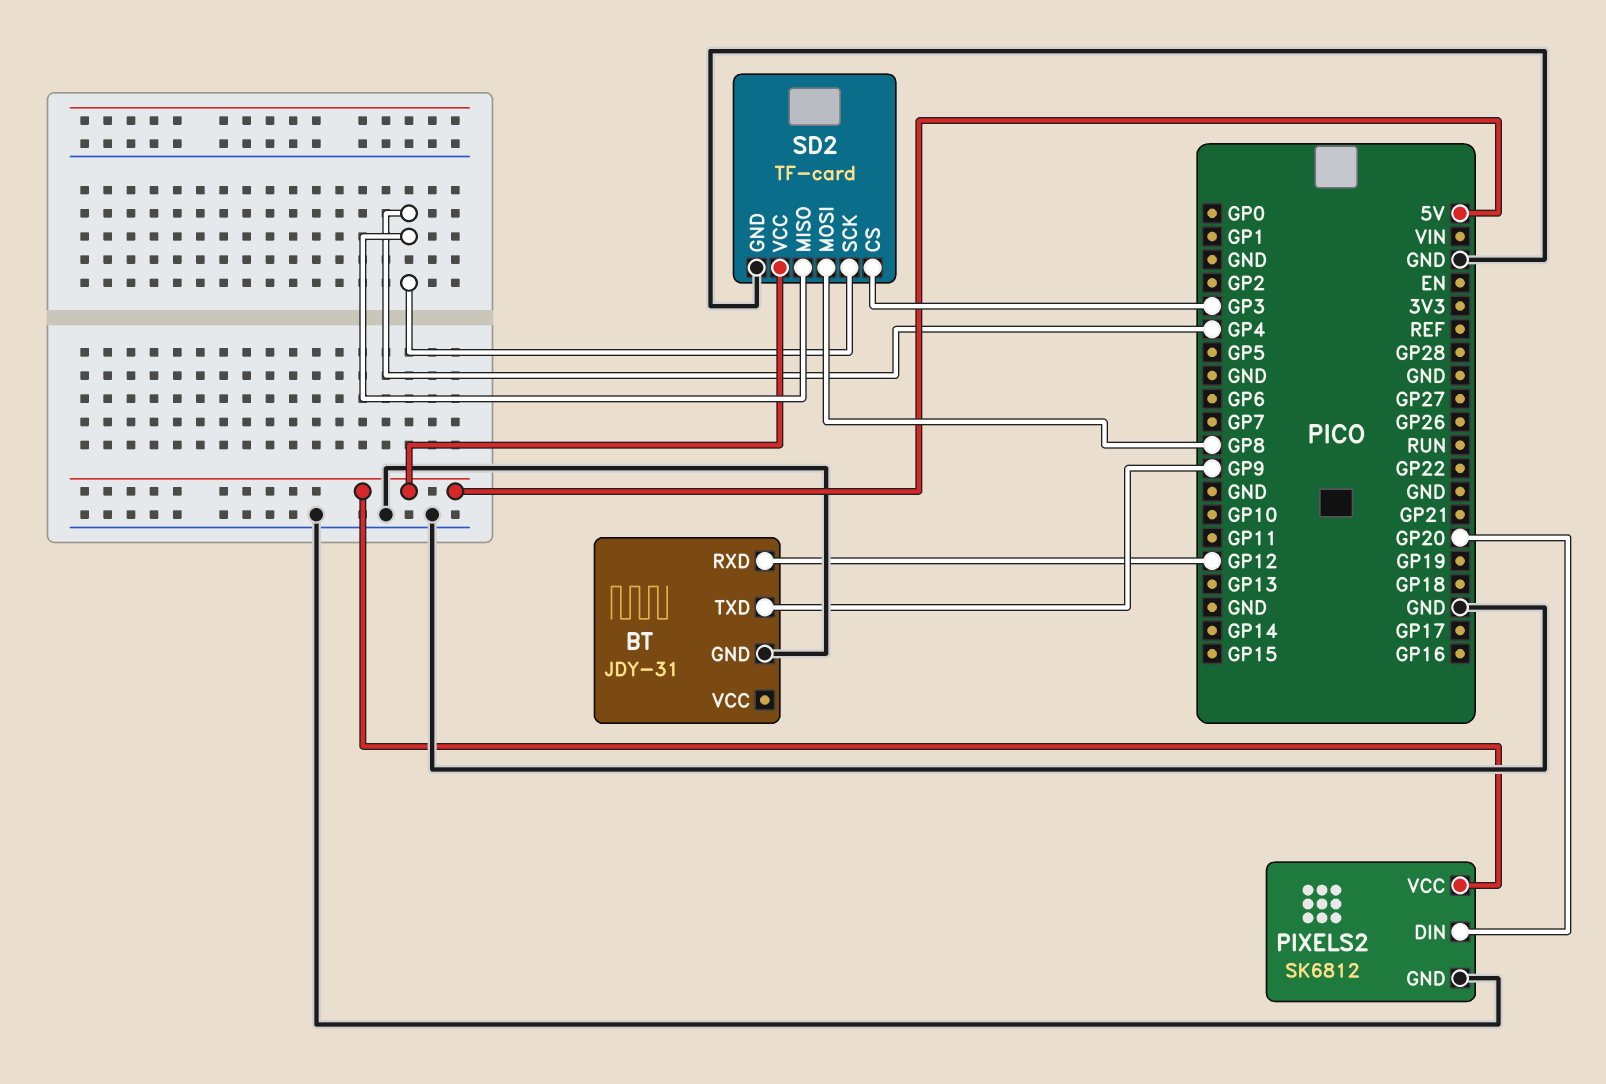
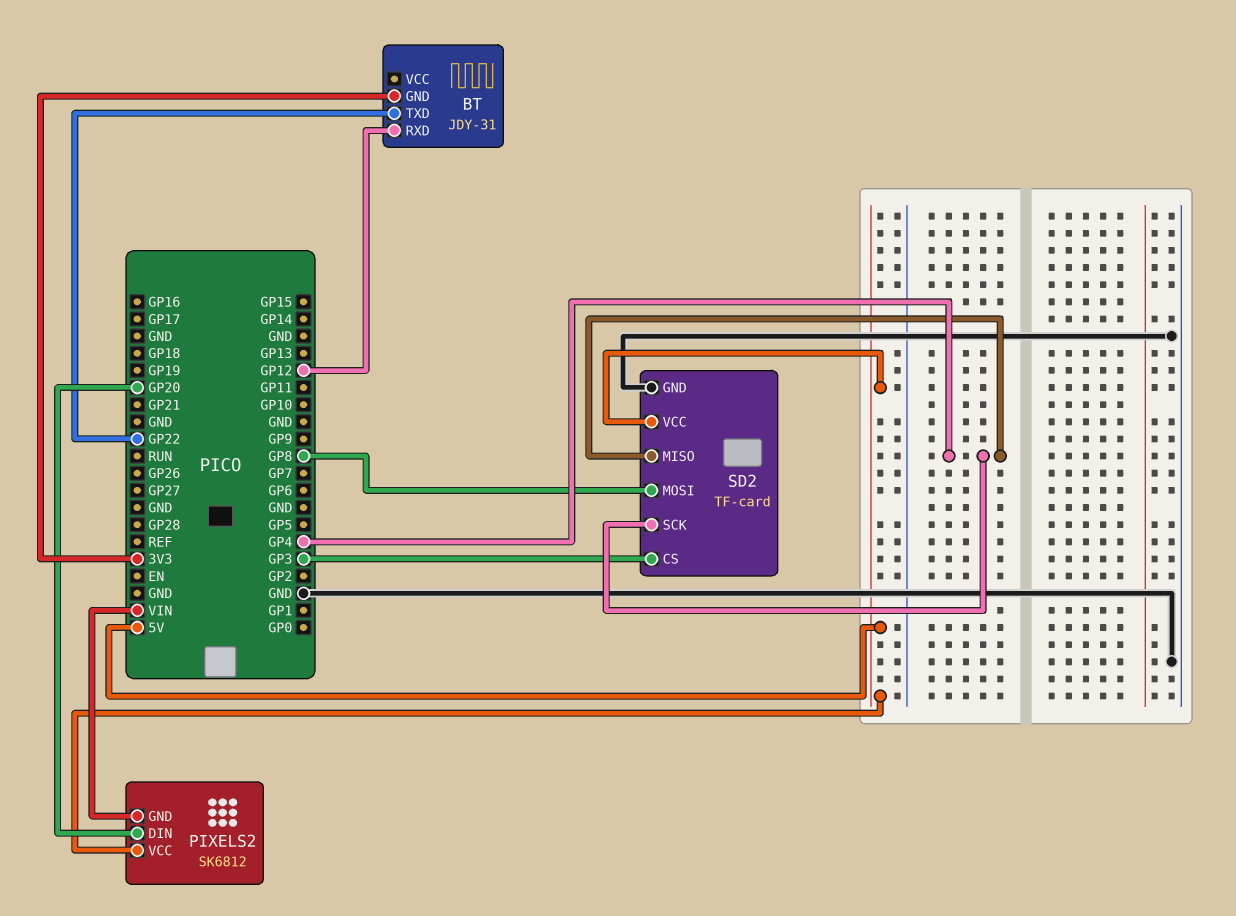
BT pin GND: GND -> 3V3
BT pin TXD: GP9 -> GP22
PIXELS2 pin GND: GND -> VIN

